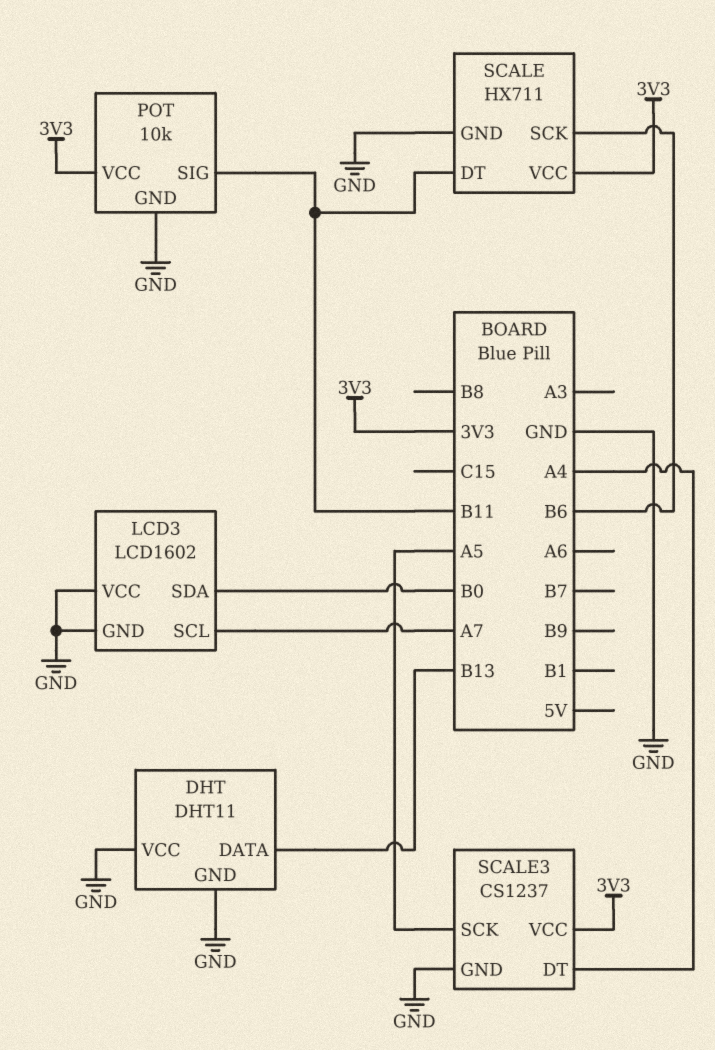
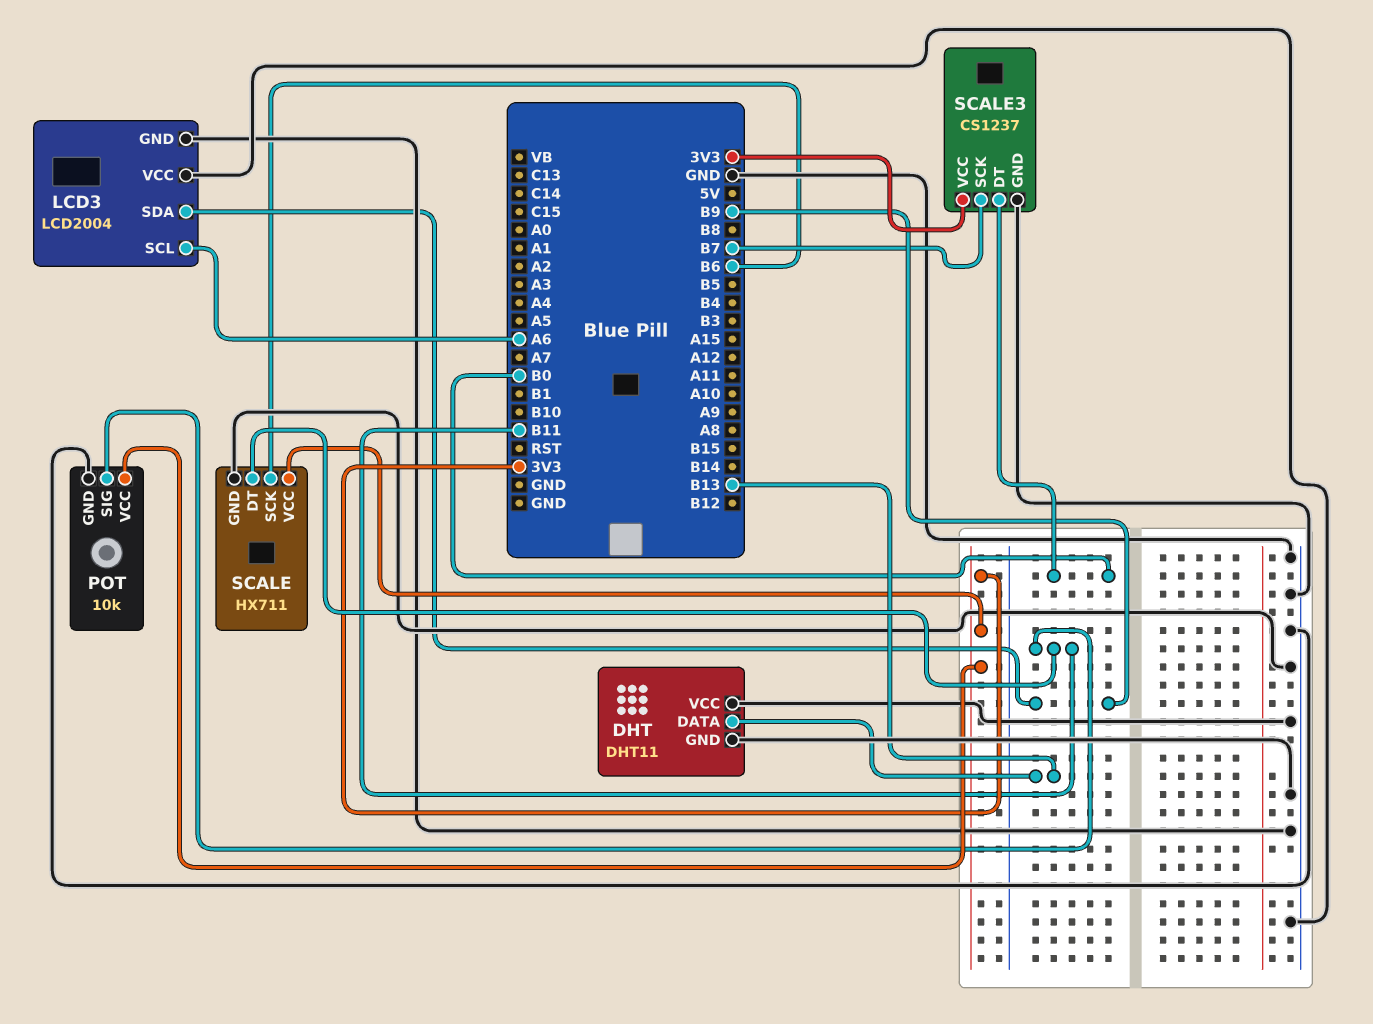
LCD3: LCD1602 -> LCD2004
LCD3 pin SCL: A7 -> A6
LCD3 pin SDA: B0 -> B9
SCALE3 pin DT: A4 -> B0
SCALE3 pin SCK: A5 -> B7

